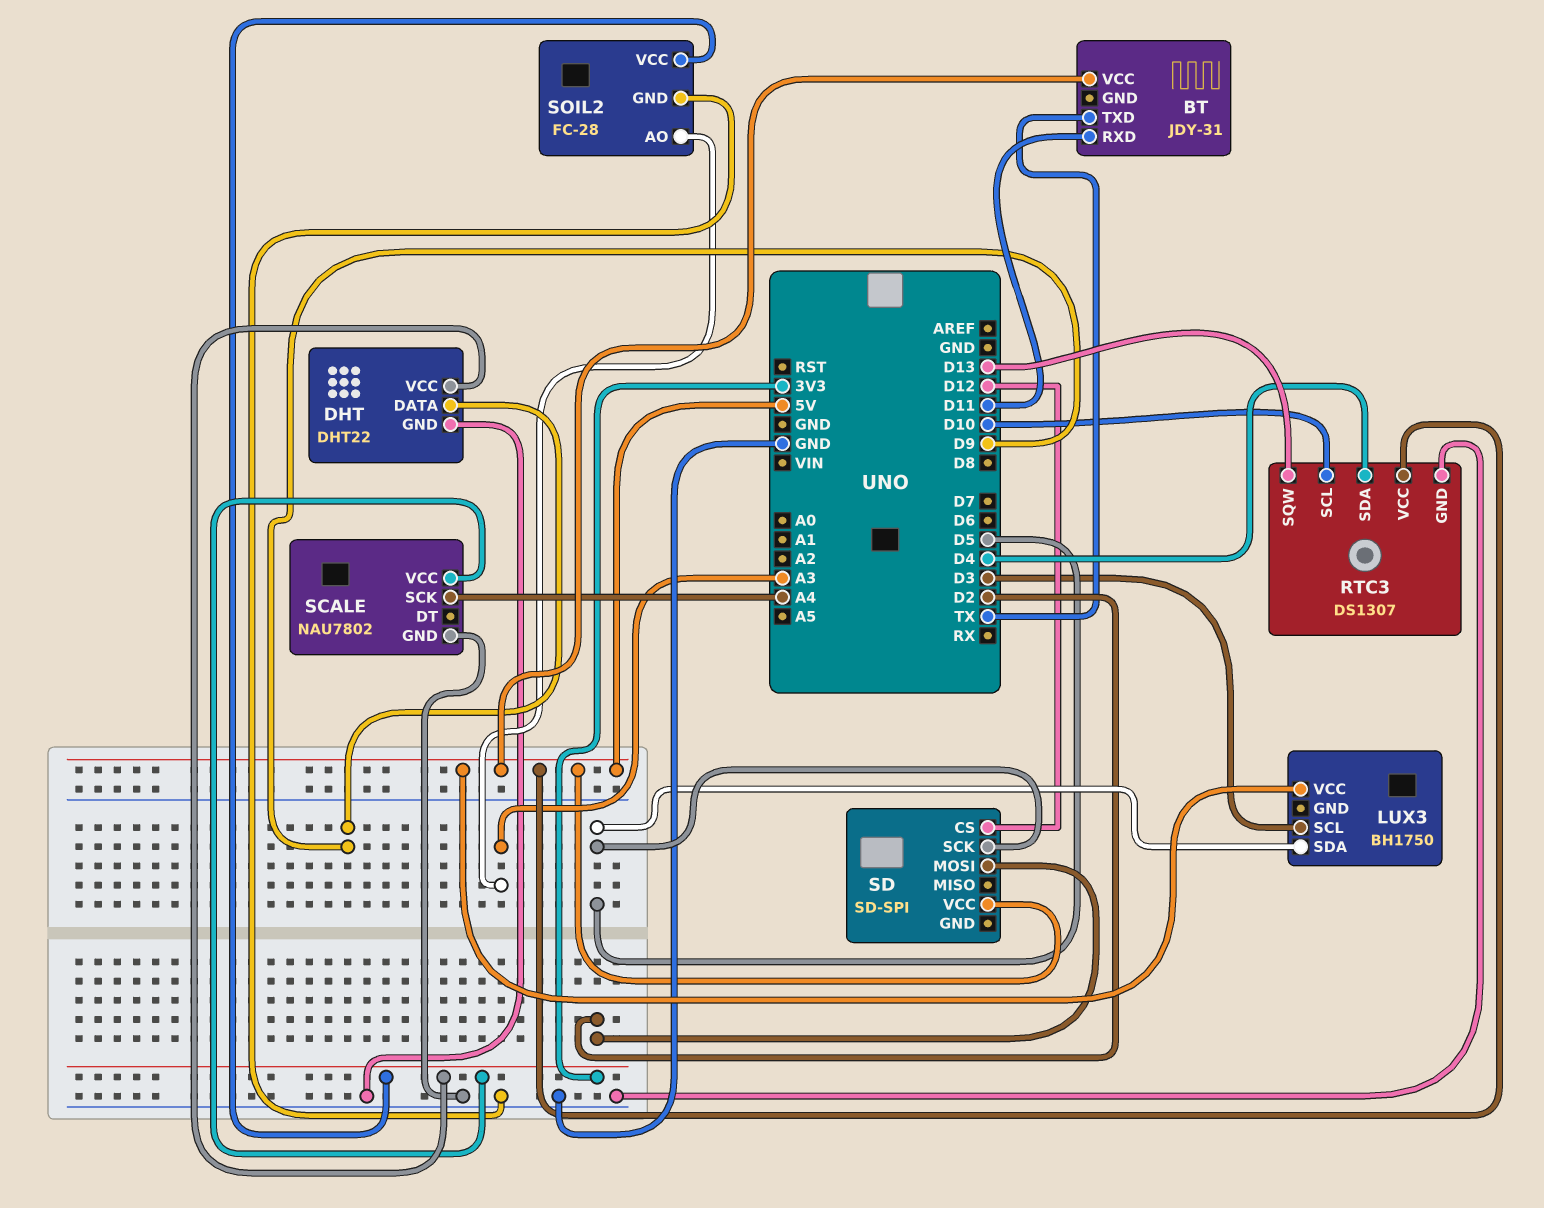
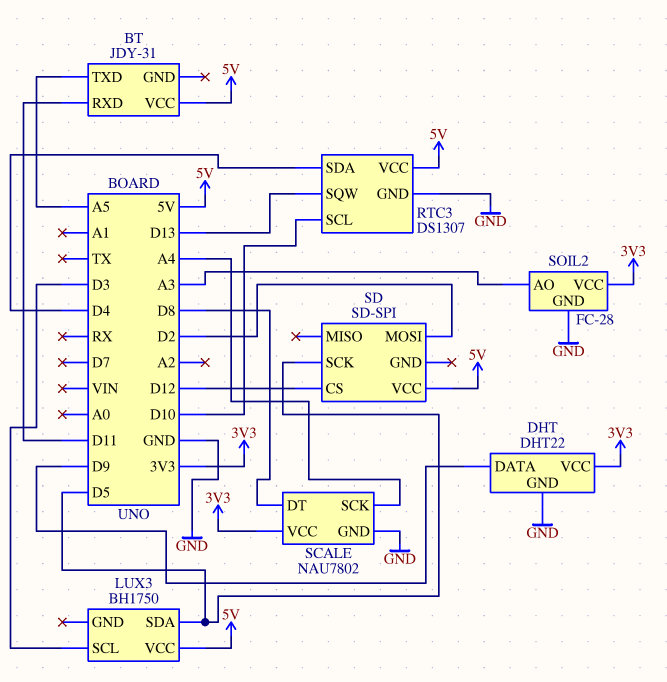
BT pin TXD: TX -> A5
SCALE pin DT: none -> D8

